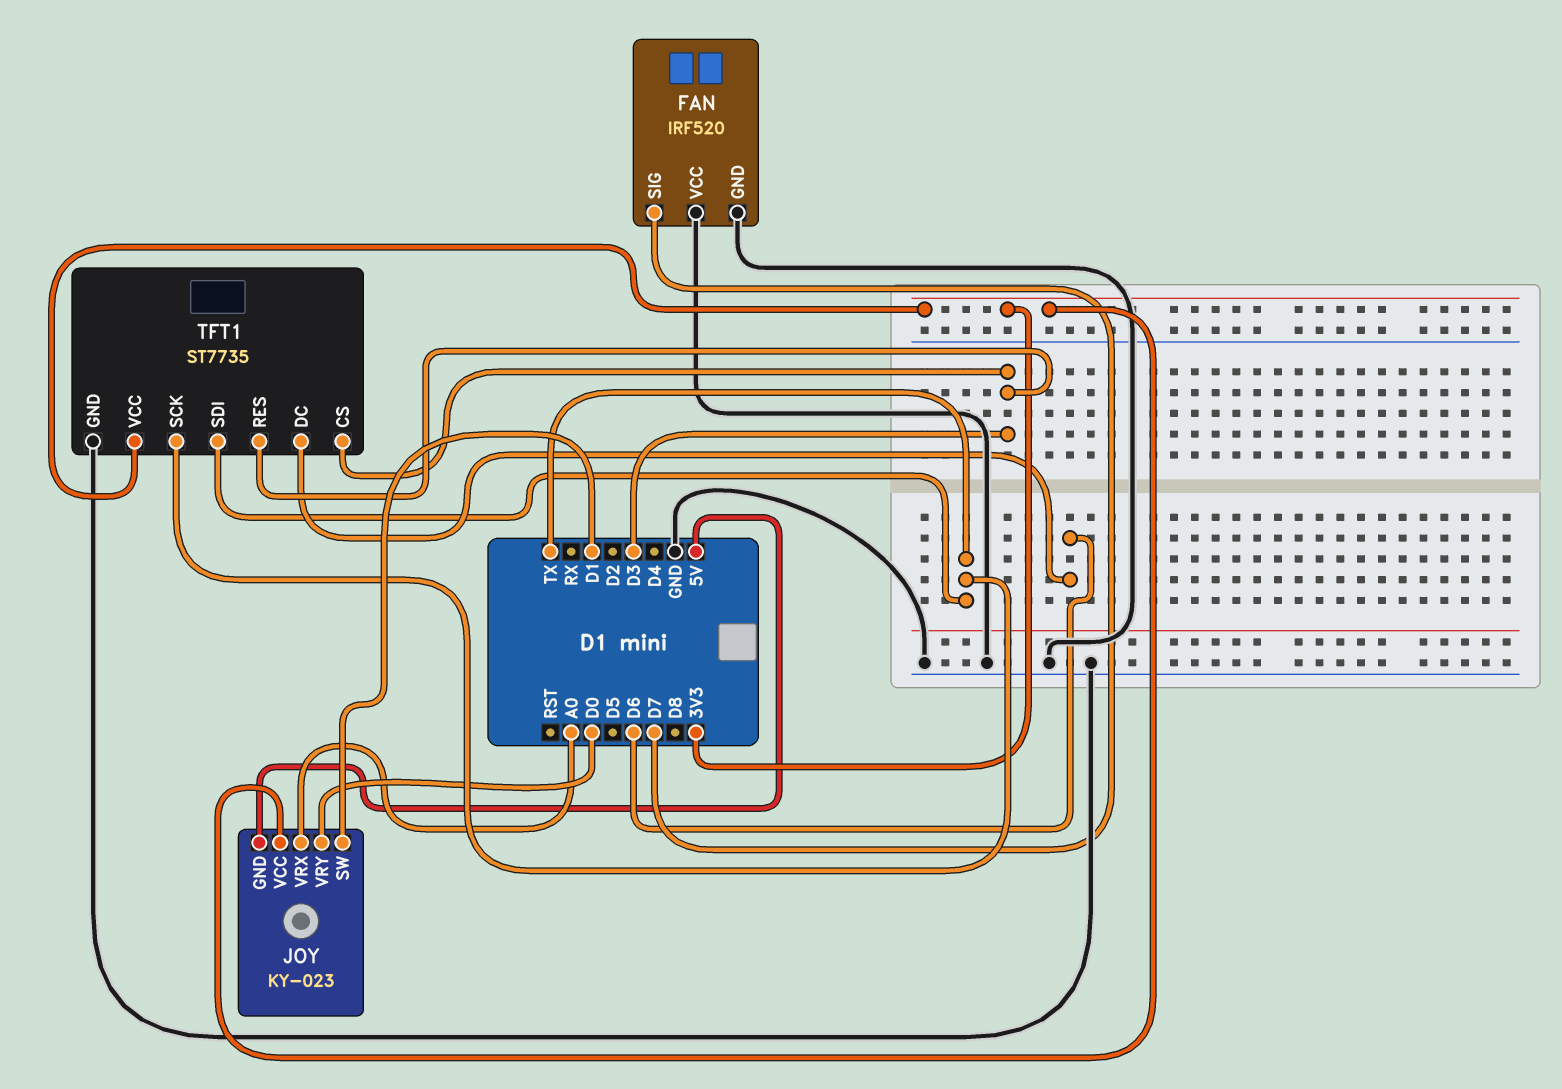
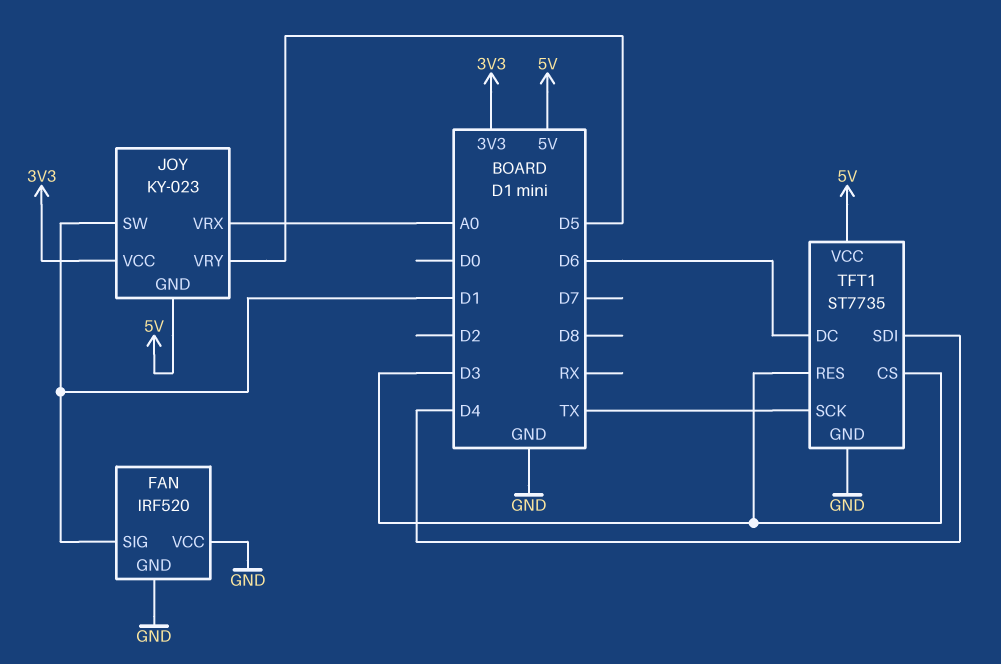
FAN pin SIG: D7 -> D1
JOY pin VRY: D0 -> D5
TFT1 pin SDI: TX -> D4
TFT1 pin VCC: 3V3 -> 5V

